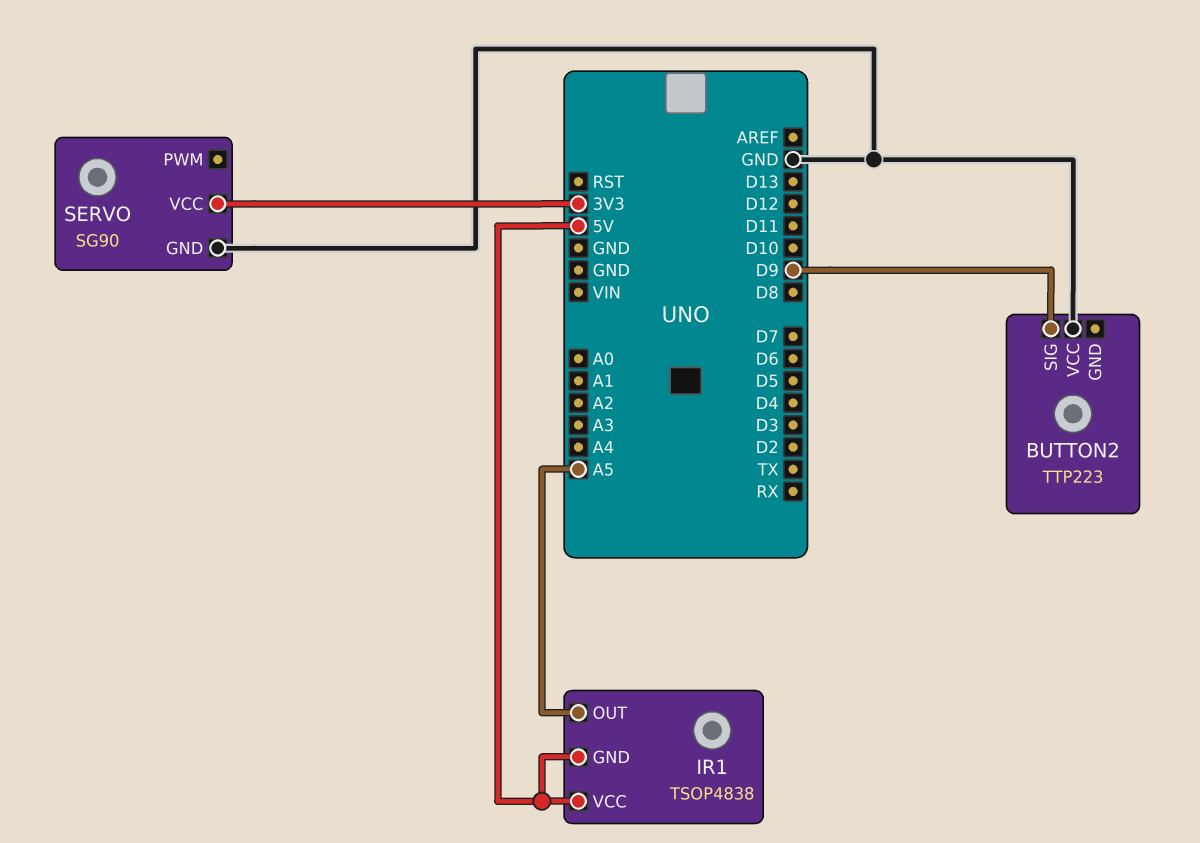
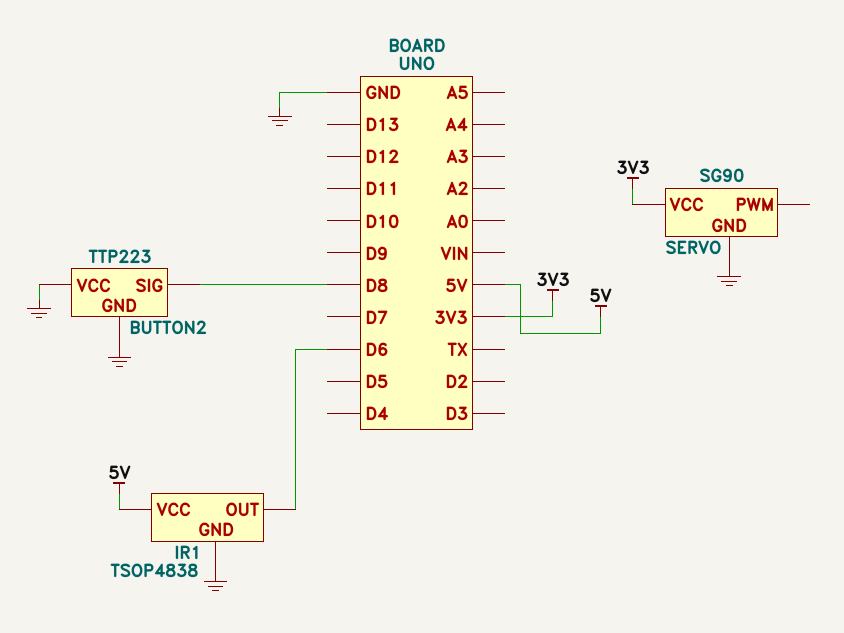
BUTTON2 pin GND: none -> GND
BUTTON2 pin SIG: D9 -> D8
IR1 pin GND: 5V -> GND
IR1 pin OUT: A5 -> D6

